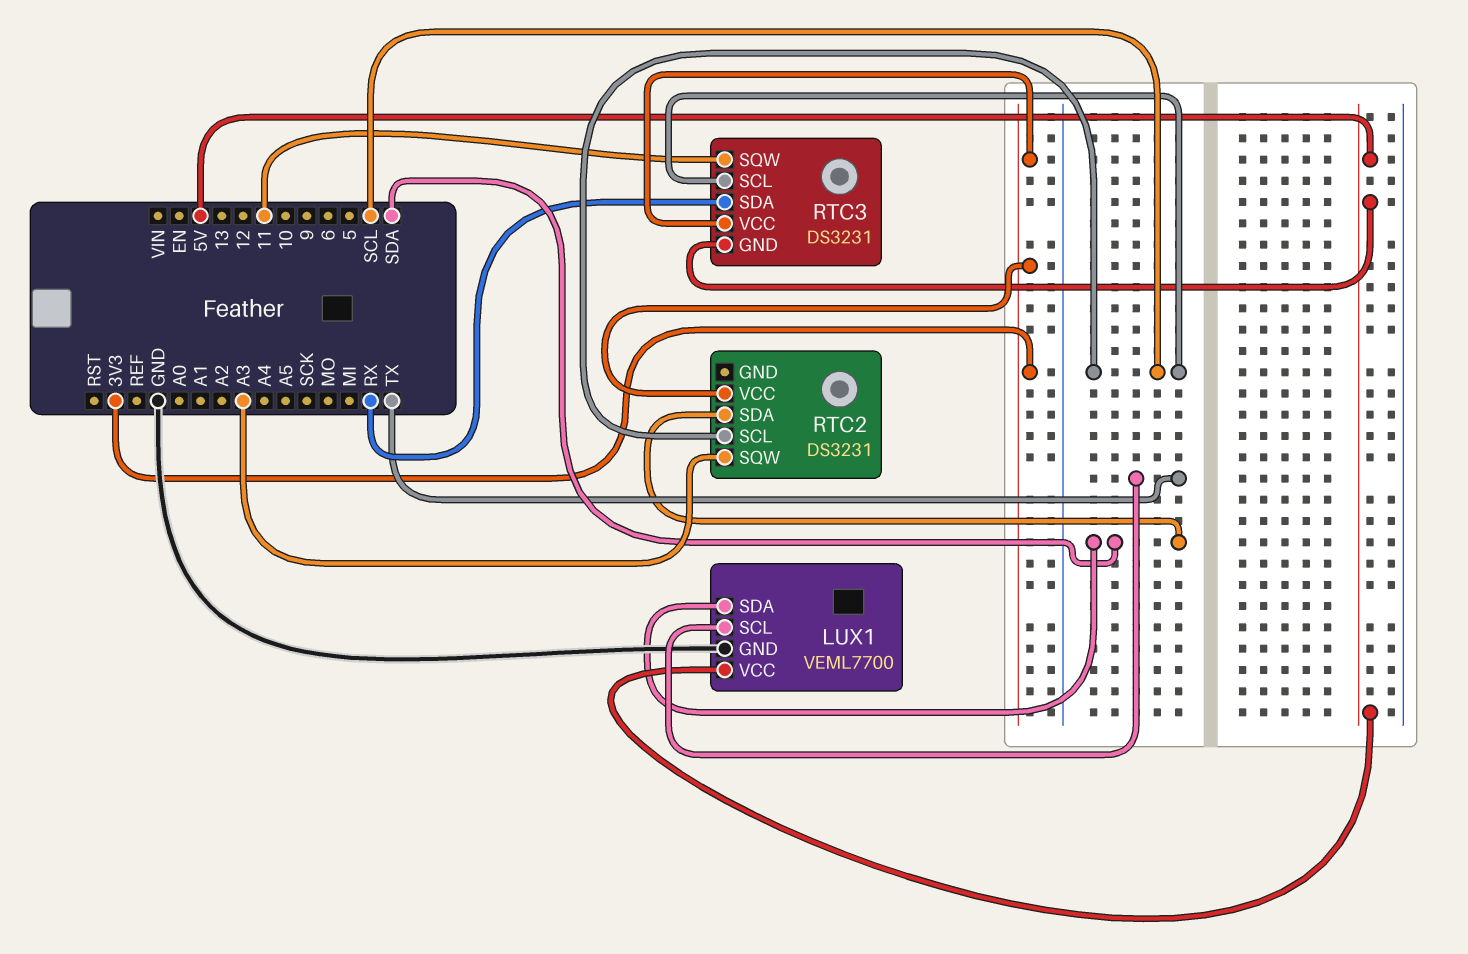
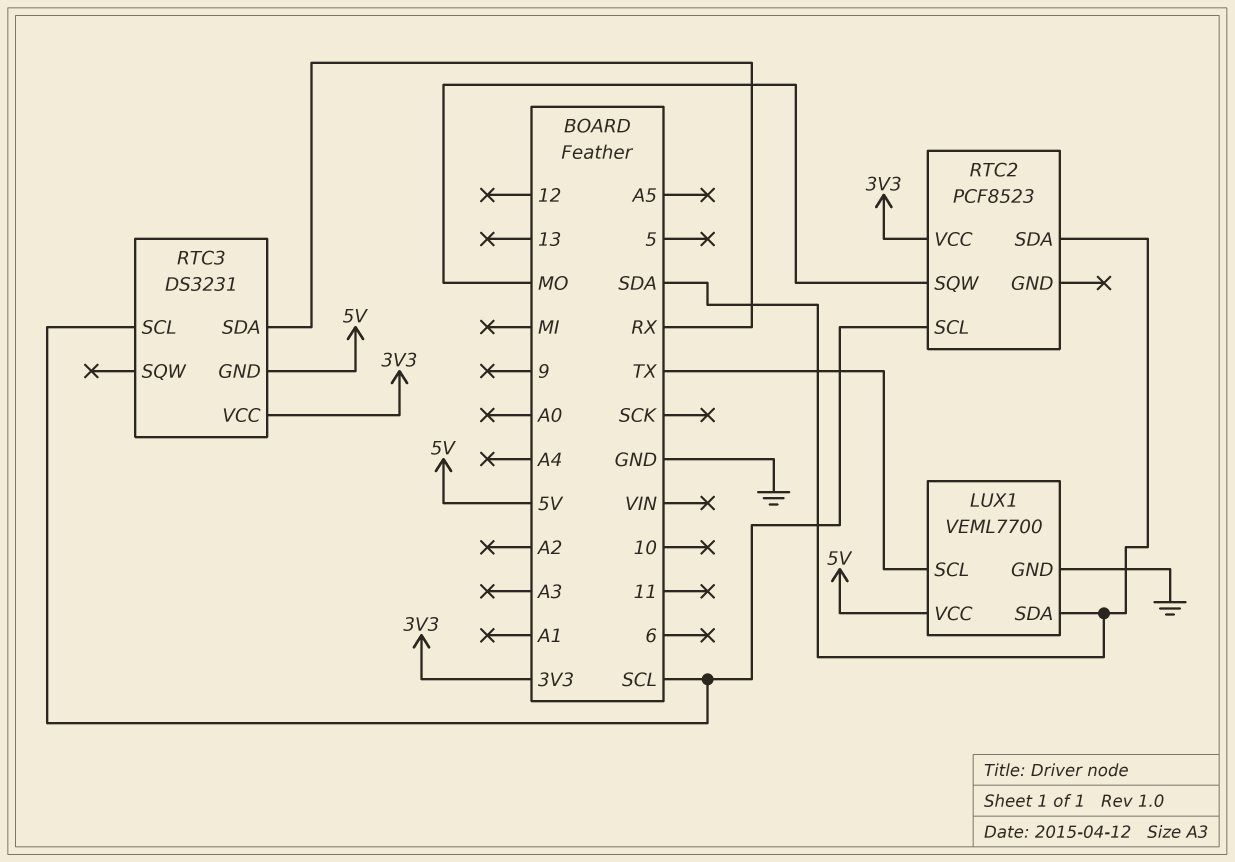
RTC2: DS3231 -> PCF8523
RTC2 pin SQW: A3 -> MO
RTC3 pin SQW: 11 -> none

